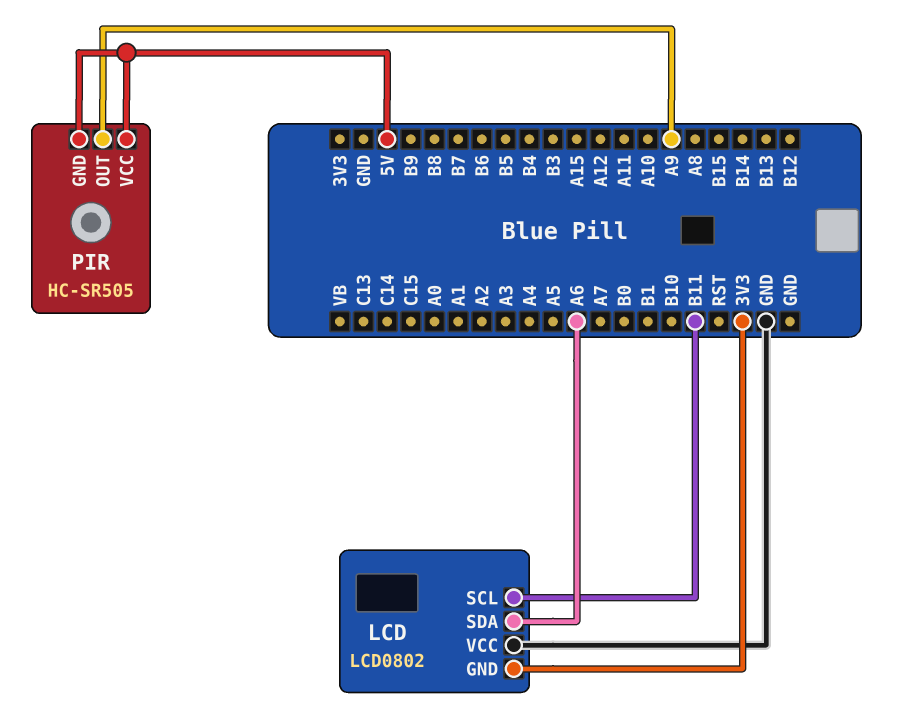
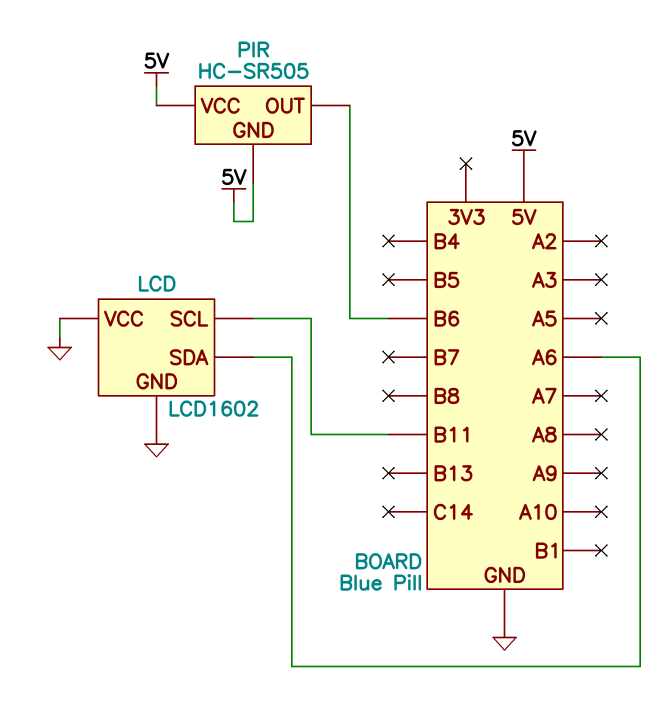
LCD: LCD0802 -> LCD1602
LCD pin GND: 3V3 -> GND
PIR pin OUT: A9 -> B6

